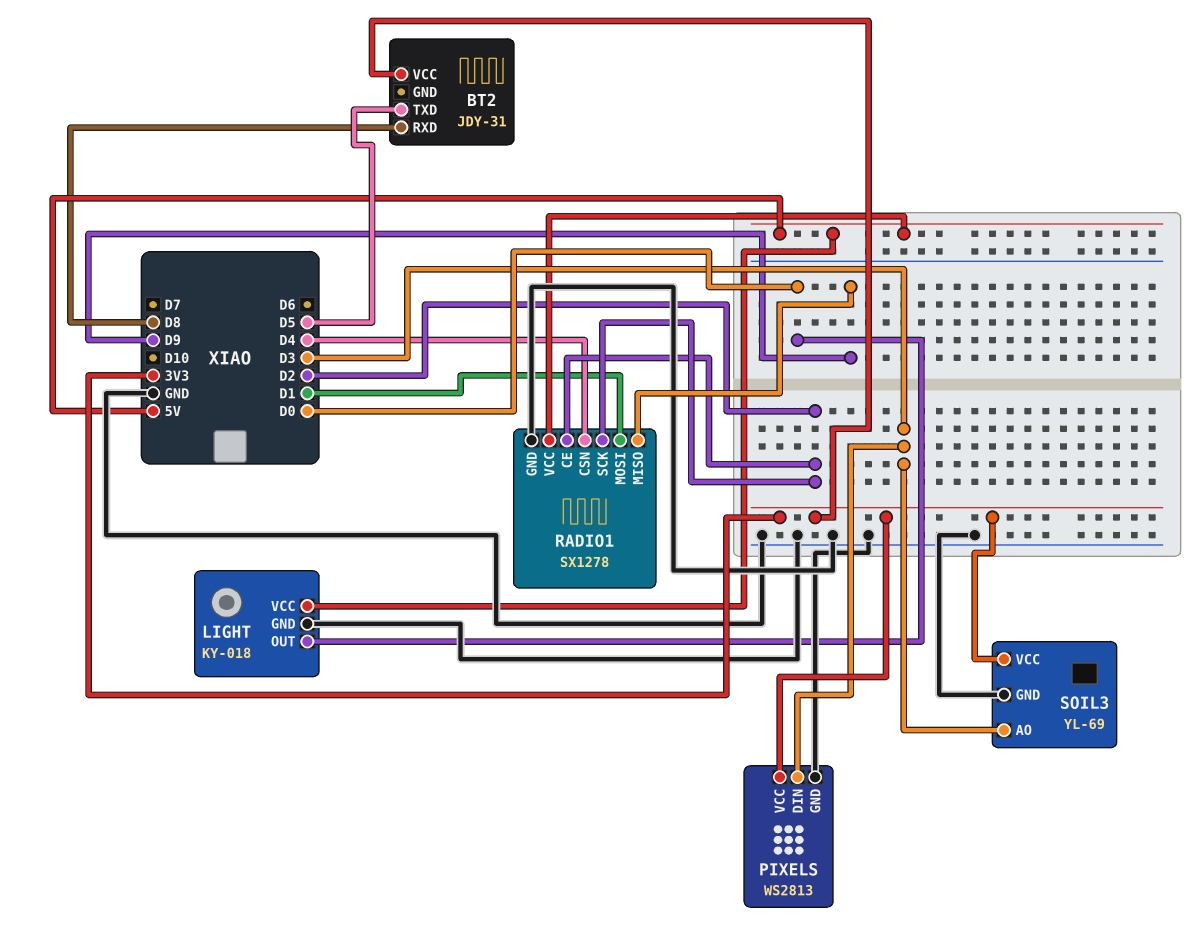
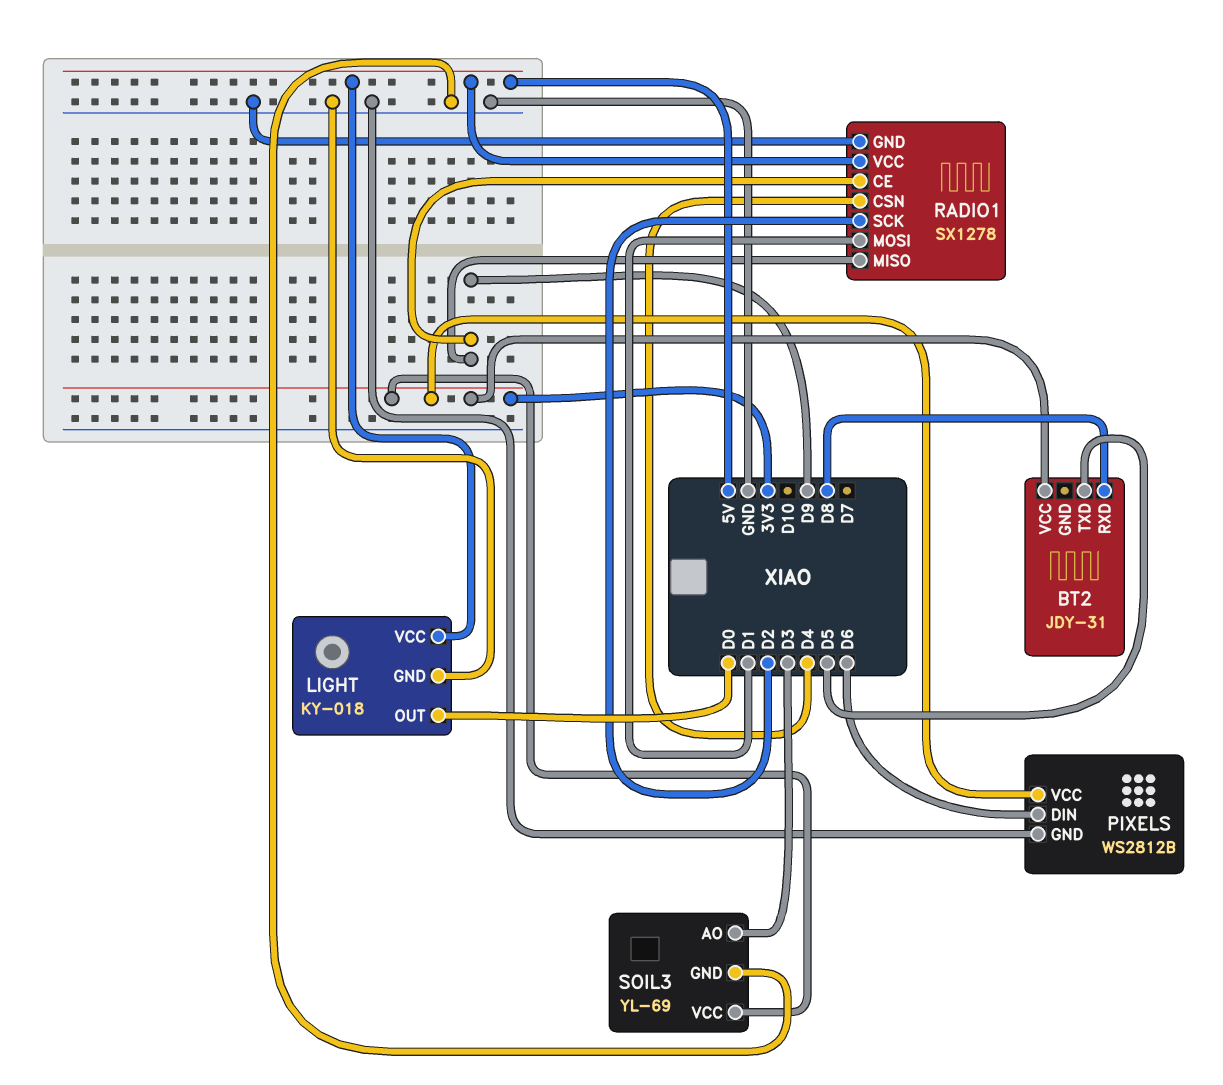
PIXELS: WS2813 -> WS2812B
PIXELS pin DIN: D3 -> D6
RADIO1 pin CE: D2 -> D9

